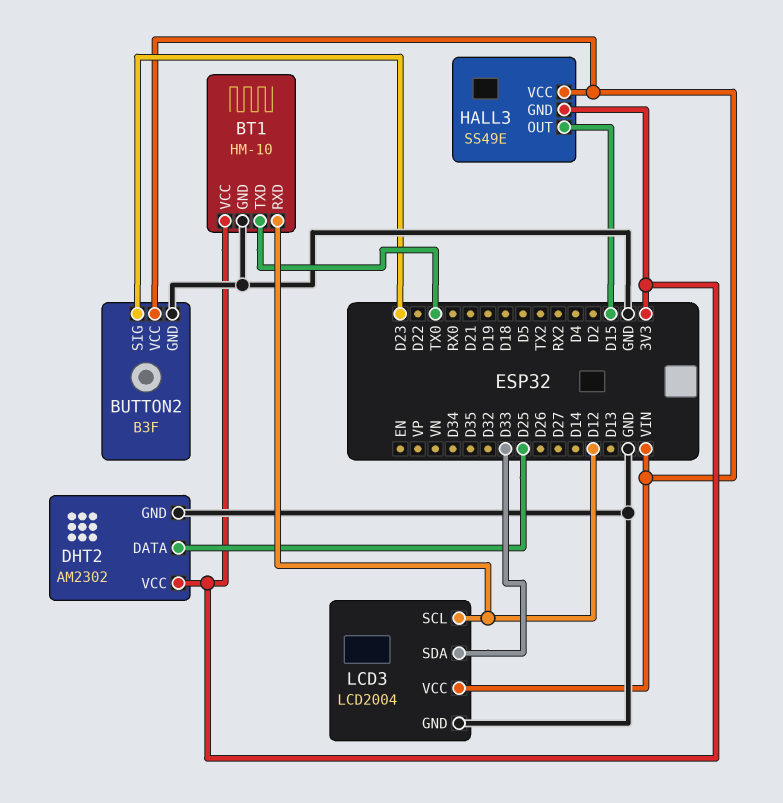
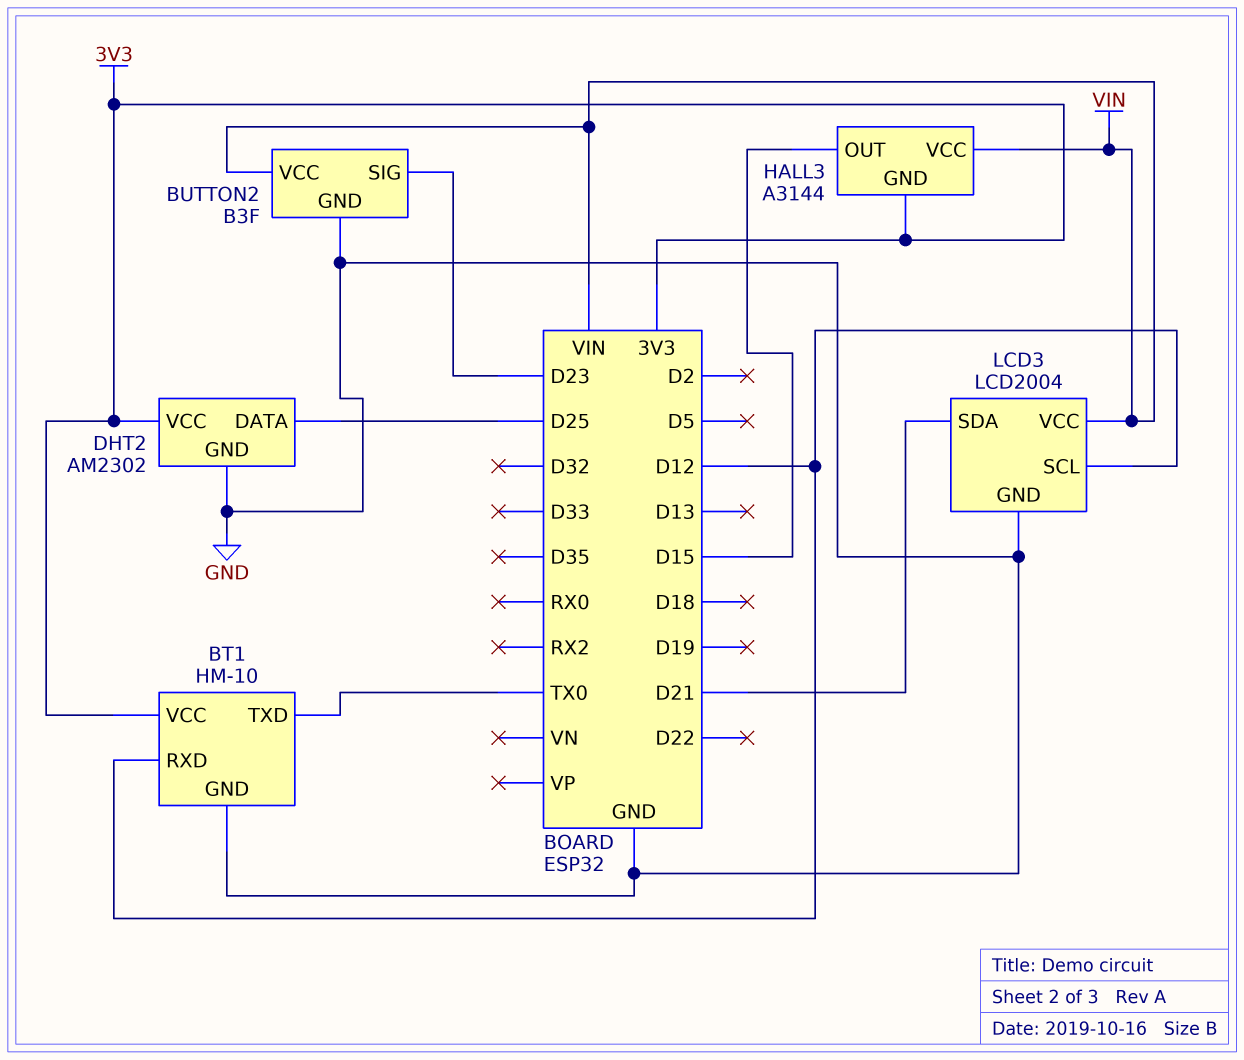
HALL3: SS49E -> A3144
LCD3 pin SDA: D33 -> D21

